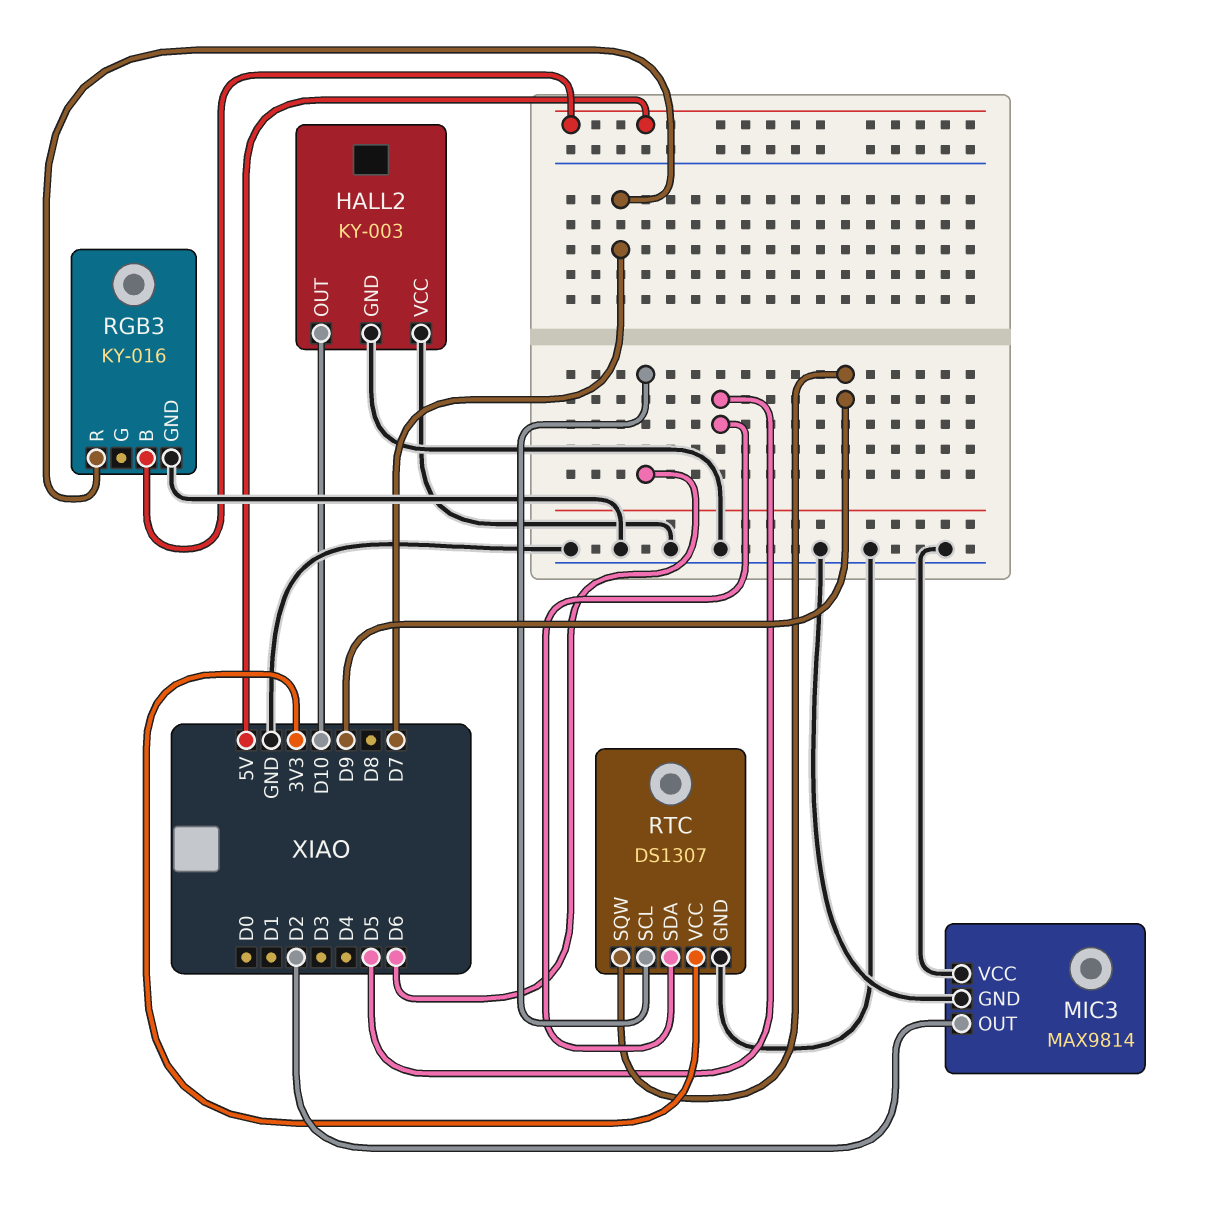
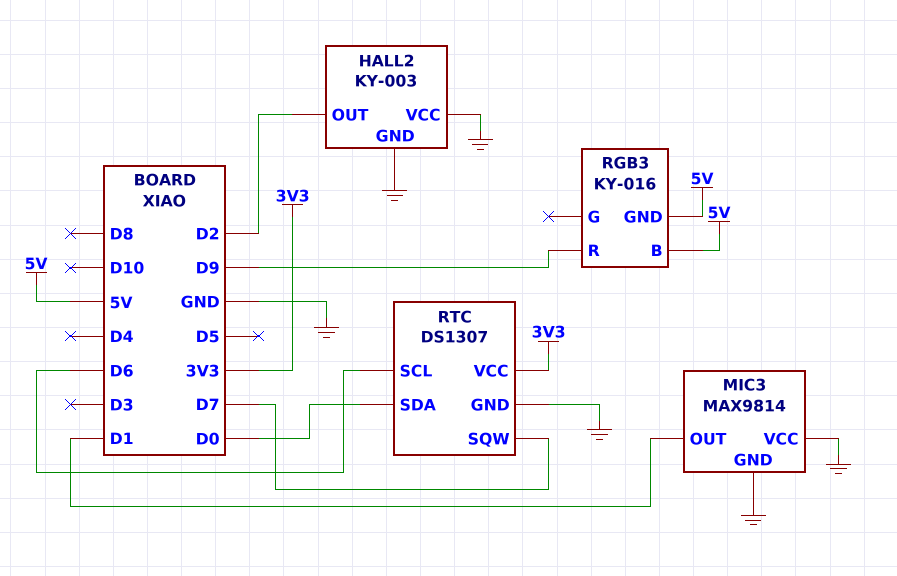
HALL2 pin OUT: D10 -> D2
MIC3 pin OUT: D2 -> D1
RGB3 pin GND: GND -> 5V
RGB3 pin R: D7 -> D9
RTC pin SDA: D5 -> D0
RTC pin SQW: D9 -> D7

